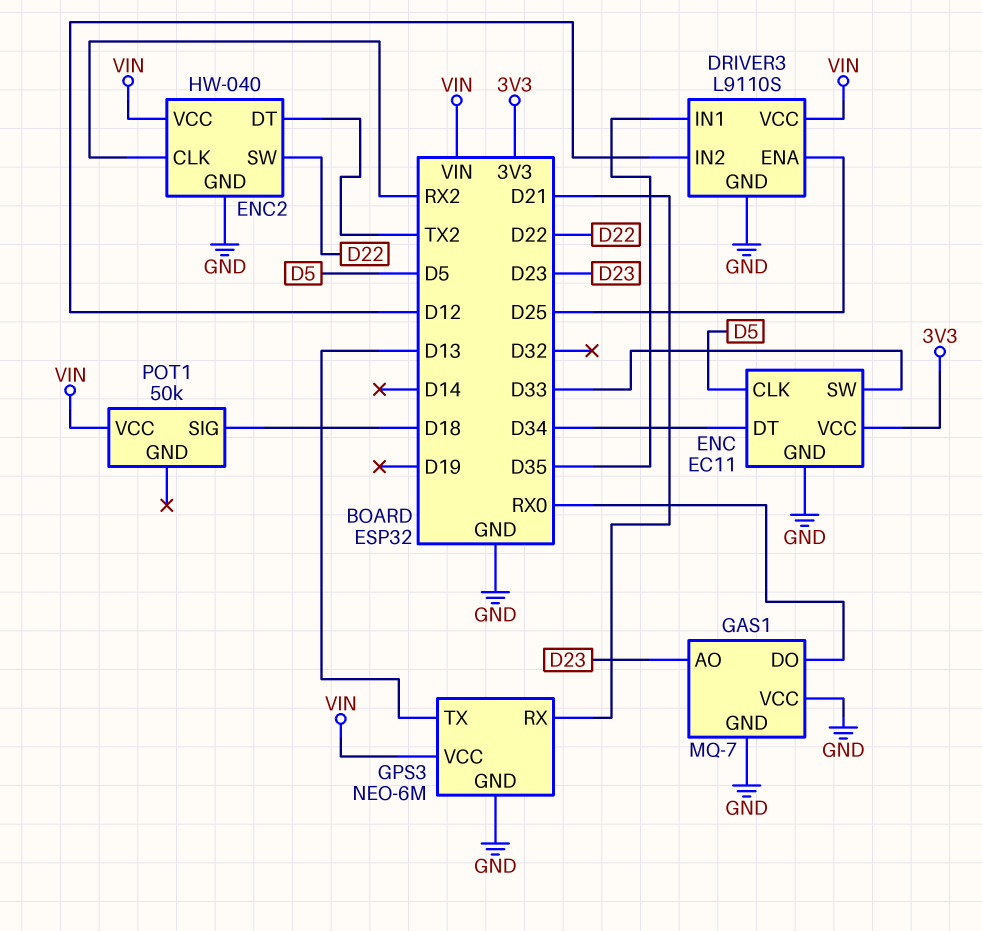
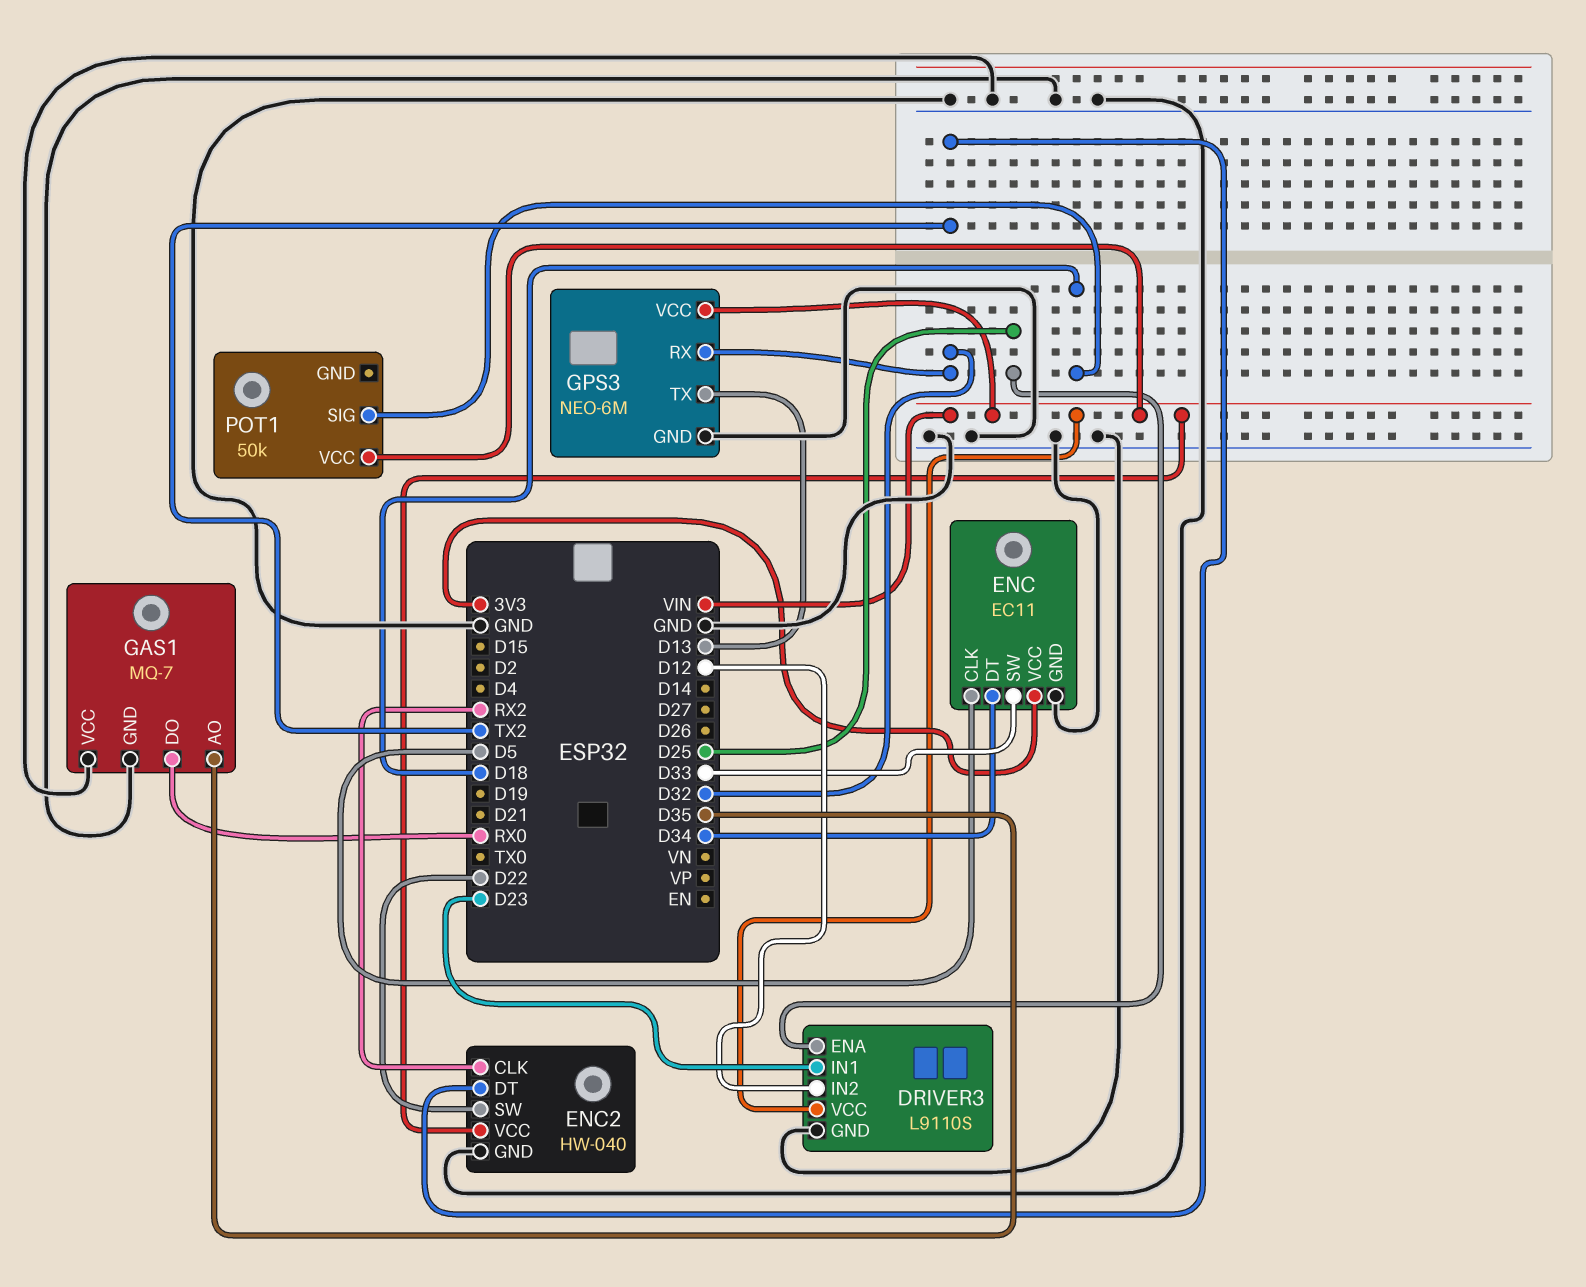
DRIVER3 pin IN1: D35 -> D23
GAS1 pin AO: D23 -> D35
GPS3 pin RX: D21 -> D32

